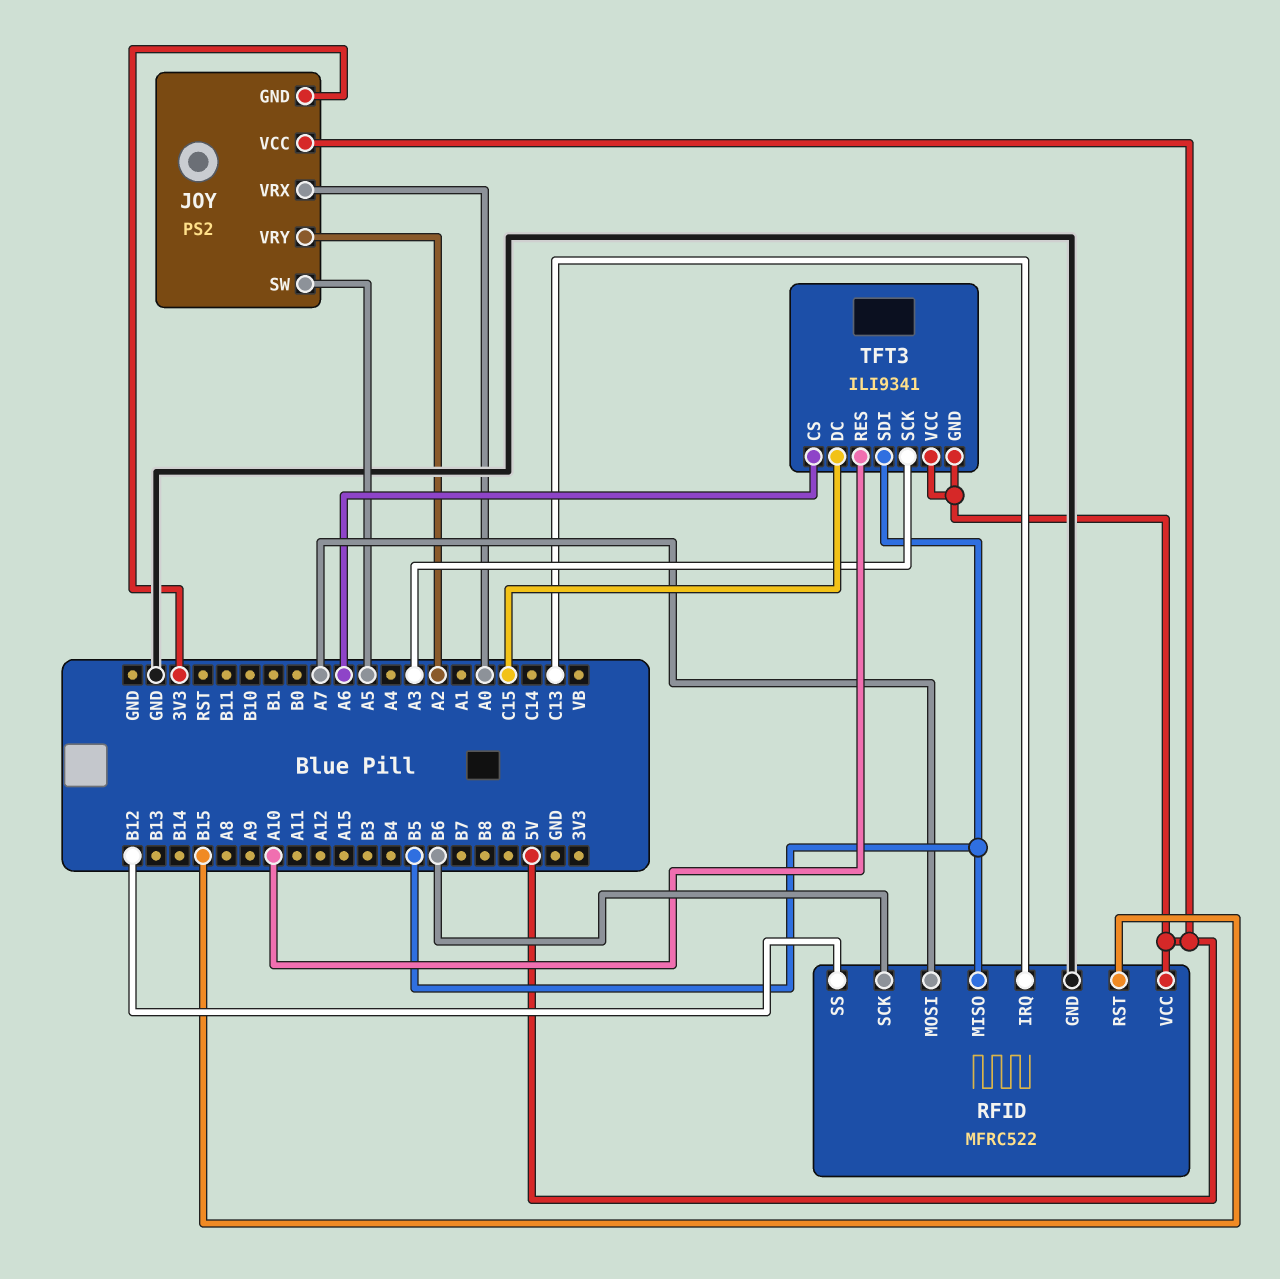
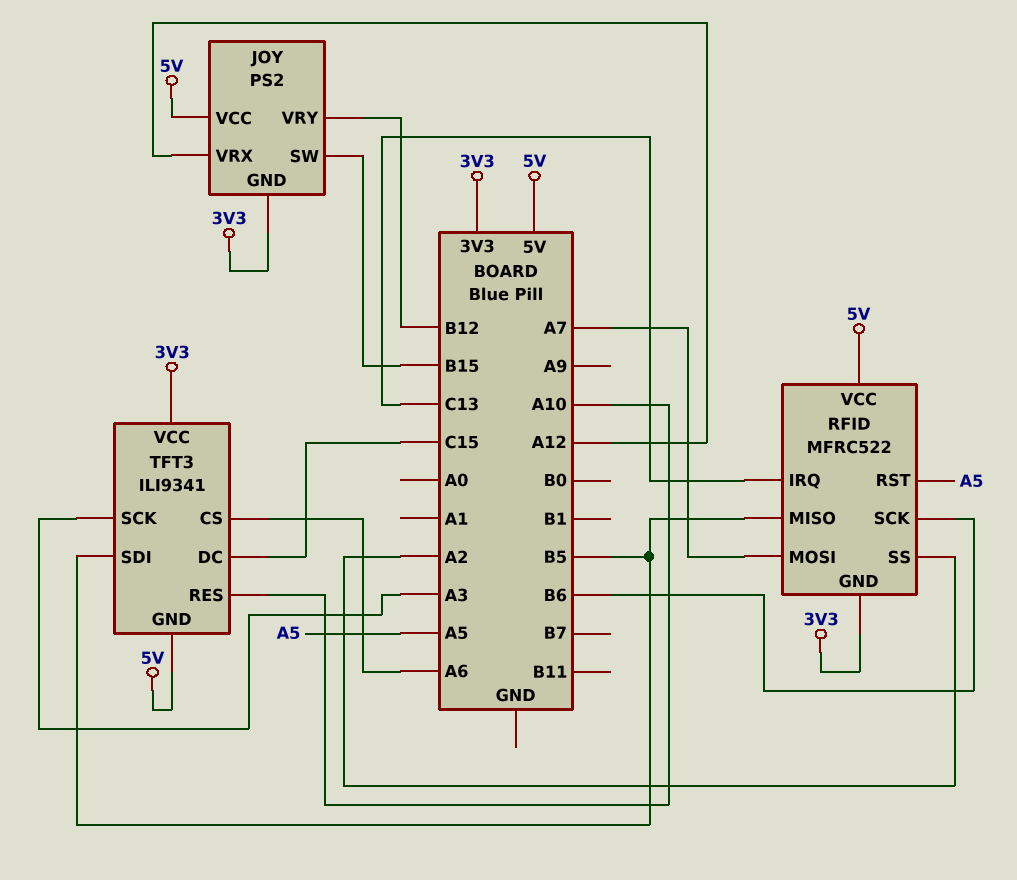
JOY pin SW: A5 -> B15
JOY pin VRX: A0 -> A12
JOY pin VRY: A2 -> B12
RFID pin GND: GND -> 3V3
RFID pin RST: B15 -> A5
RFID pin SS: B12 -> A2
TFT3 pin VCC: 5V -> 3V3

